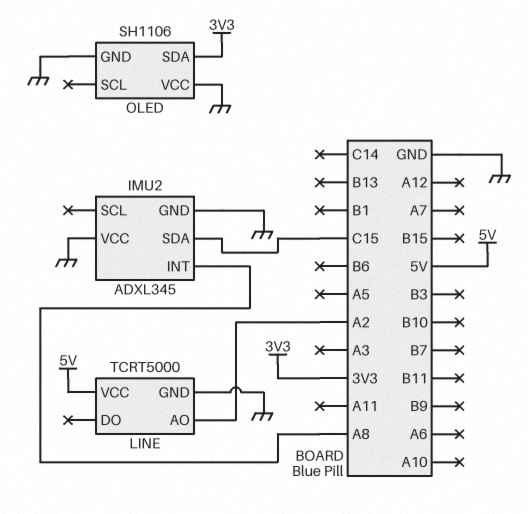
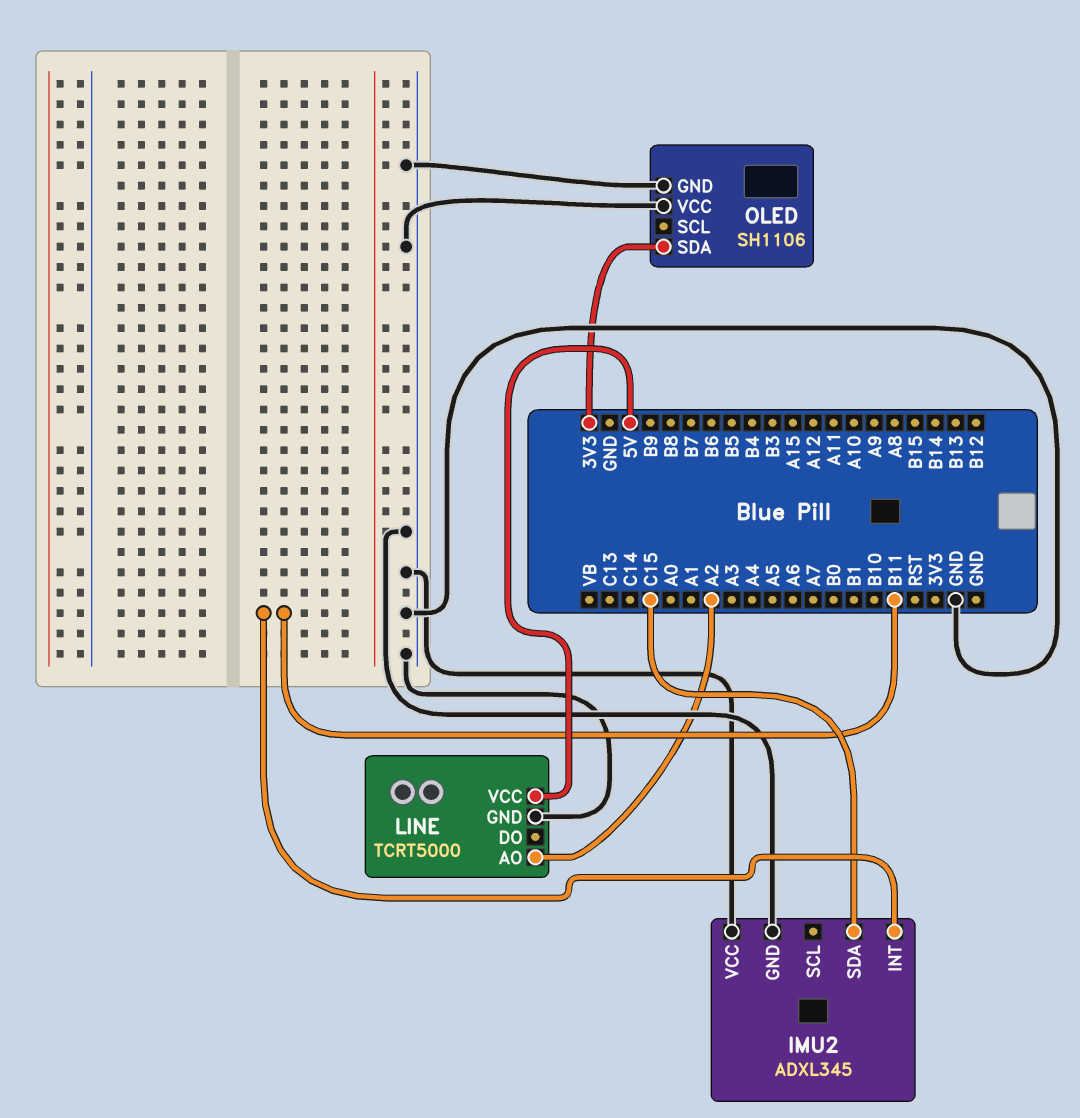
IMU2 pin INT: A8 -> B11

